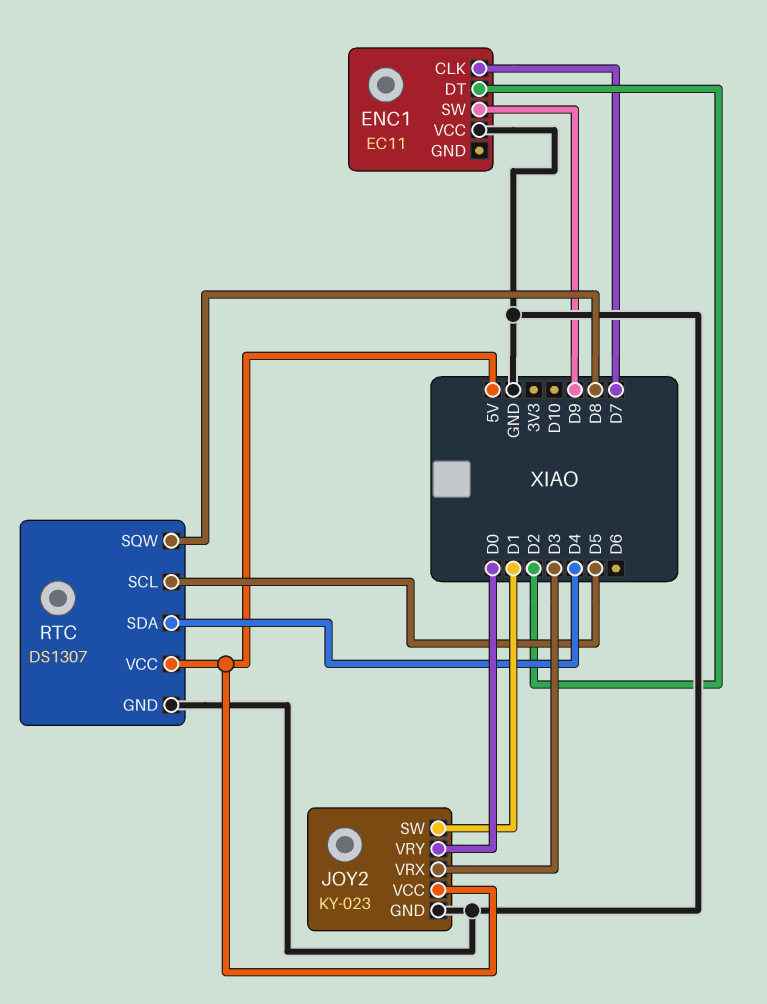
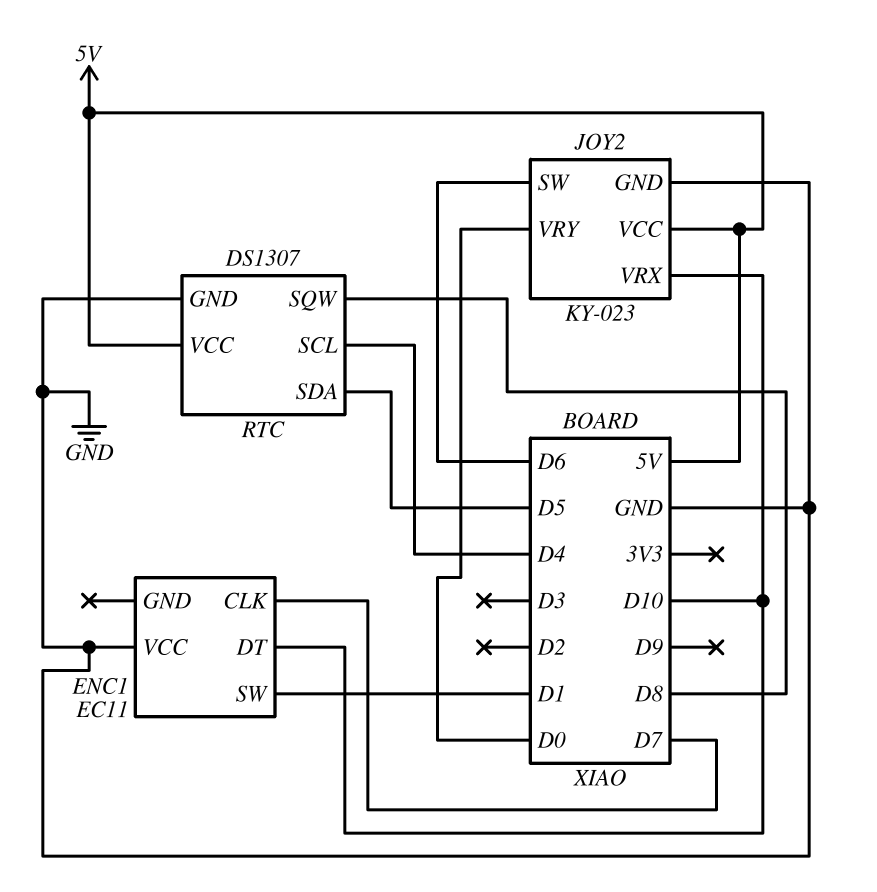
ENC1 pin DT: D2 -> D10
ENC1 pin SW: D9 -> D1
JOY2 pin SW: D1 -> D6
JOY2 pin VRX: D3 -> D10
RTC pin SCL: D5 -> D4
RTC pin SDA: D4 -> D5

